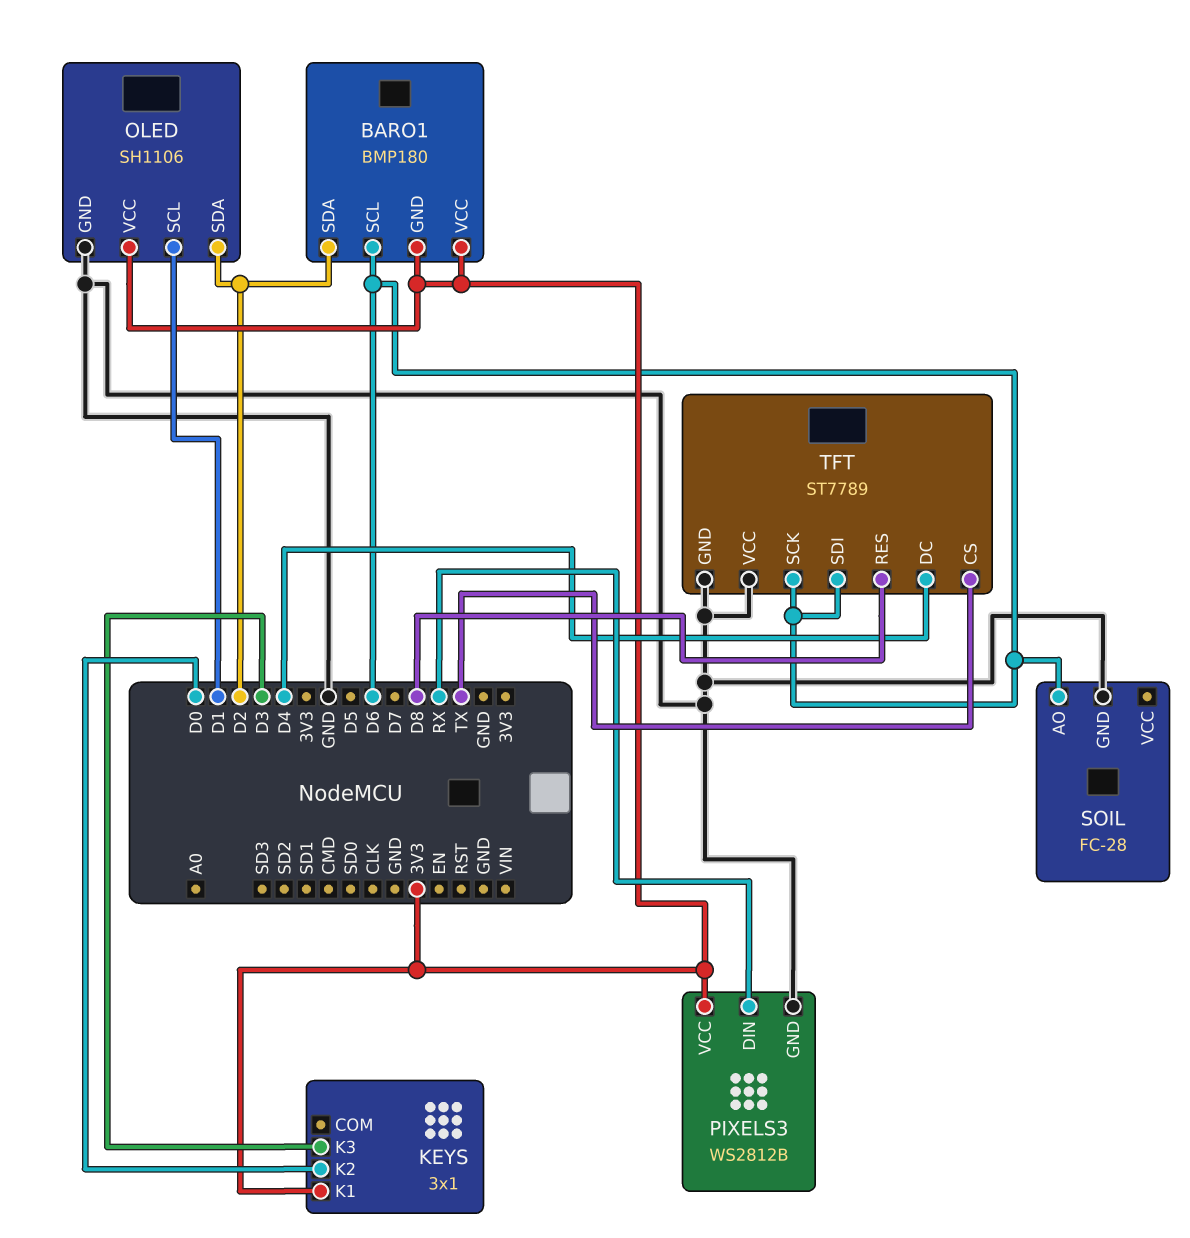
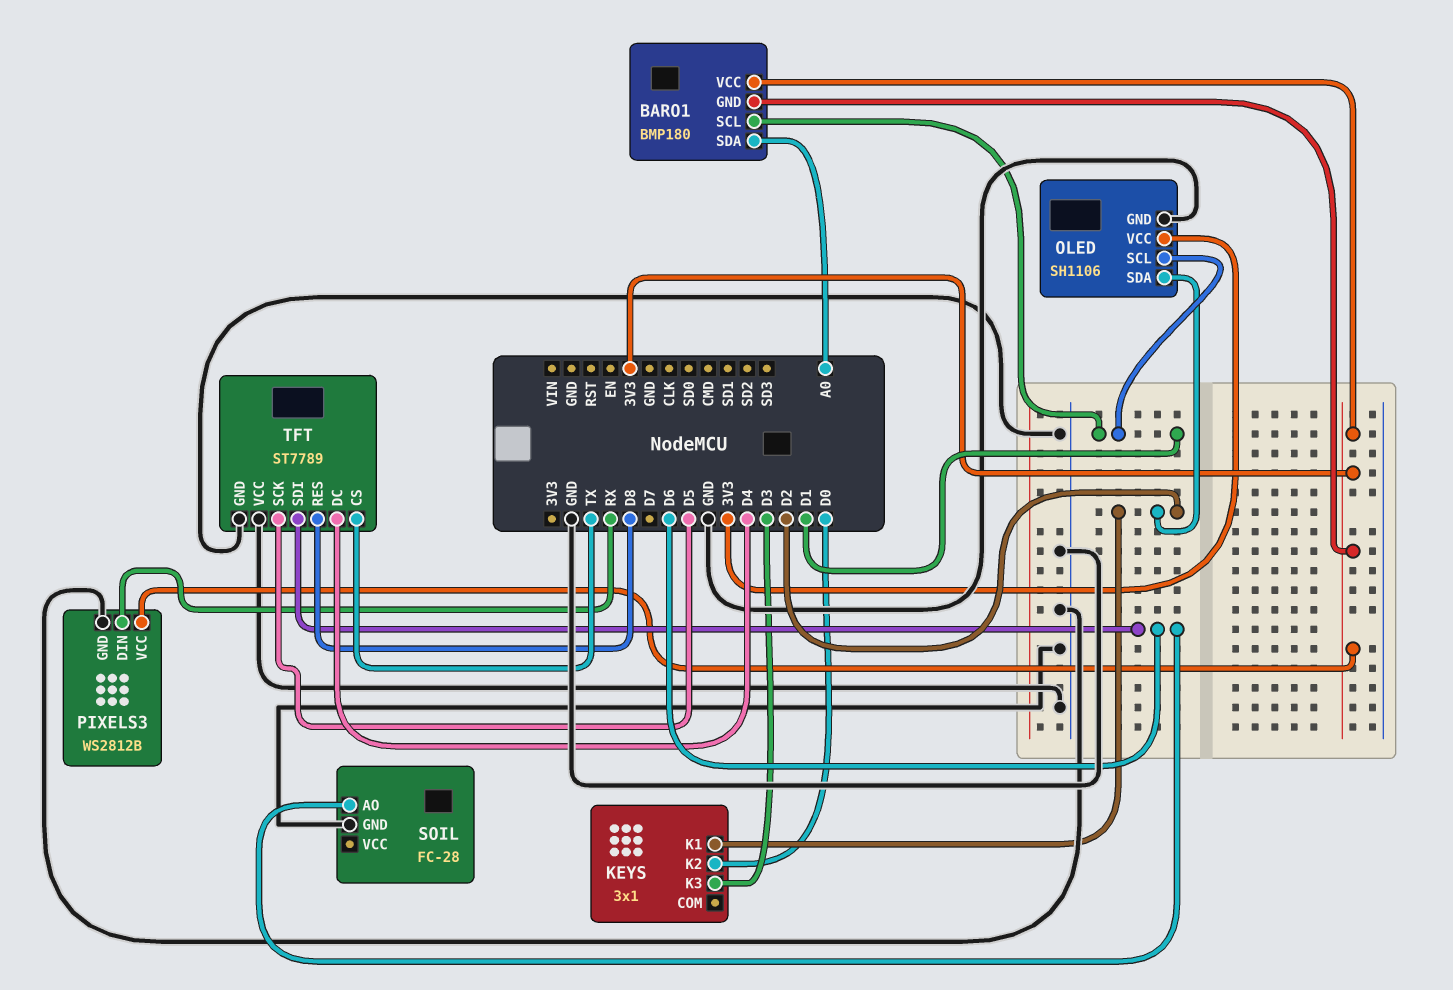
BARO1 pin SCL: D6 -> D1
BARO1 pin SDA: D2 -> A0
KEYS pin K1: 3V3 -> D2
TFT pin SCK: D6 -> D5

